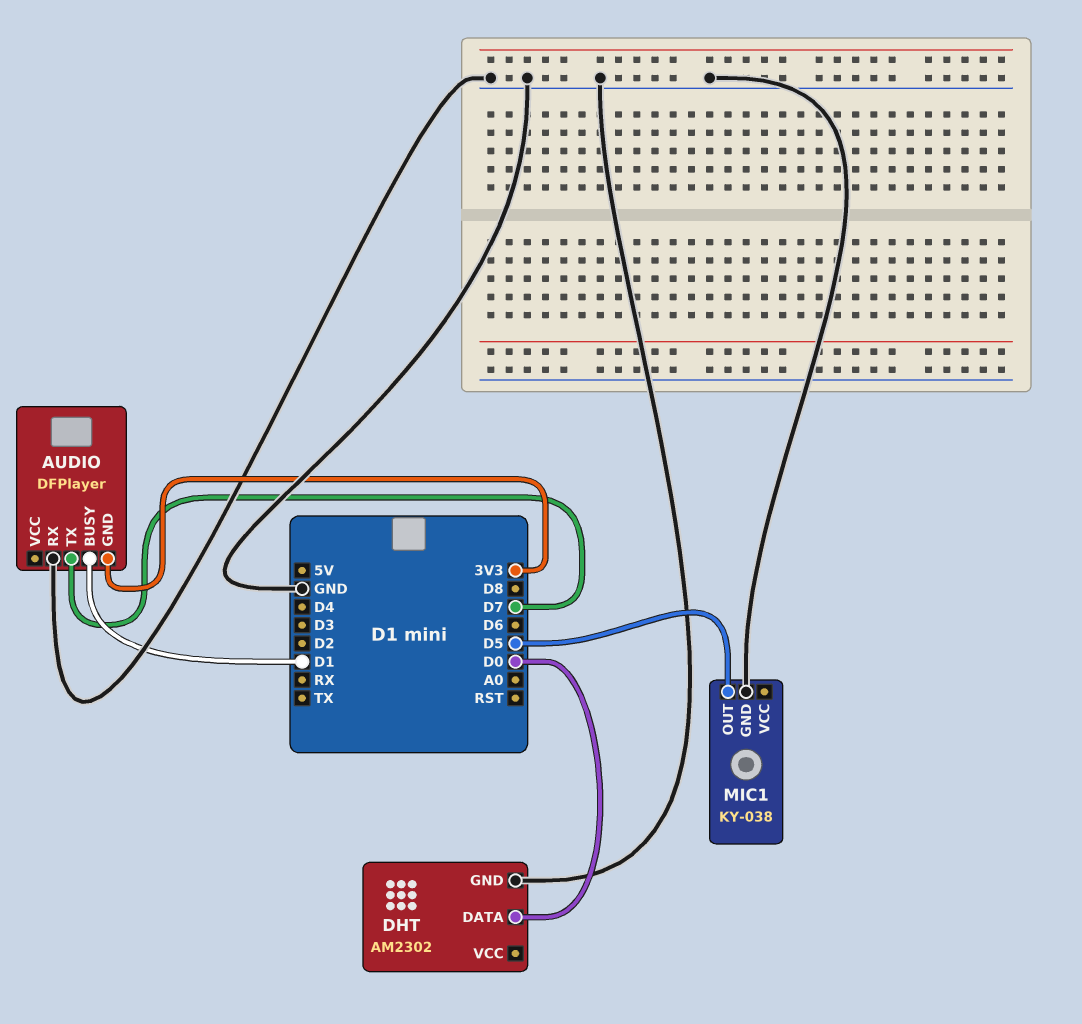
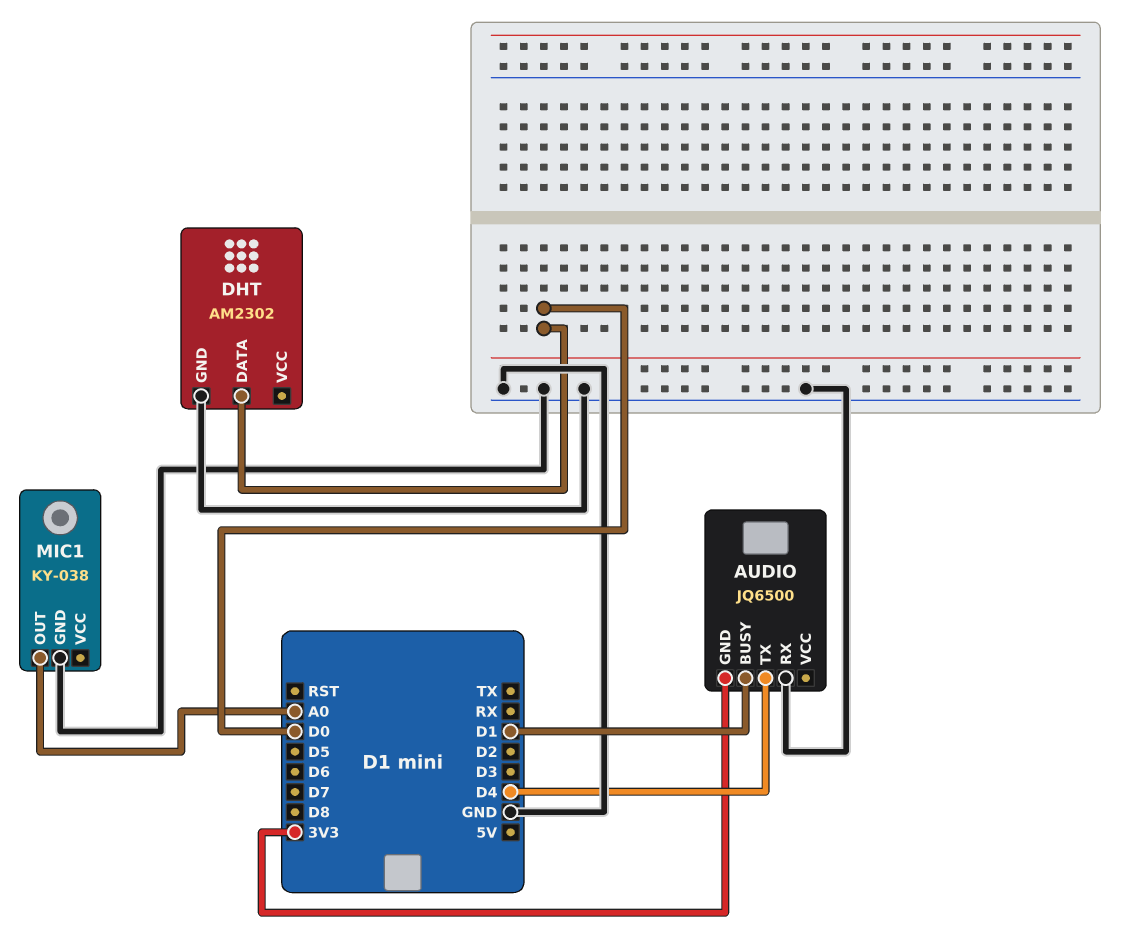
AUDIO: DFPlayer -> JQ6500
AUDIO pin TX: D7 -> D4
MIC1 pin OUT: D5 -> A0

